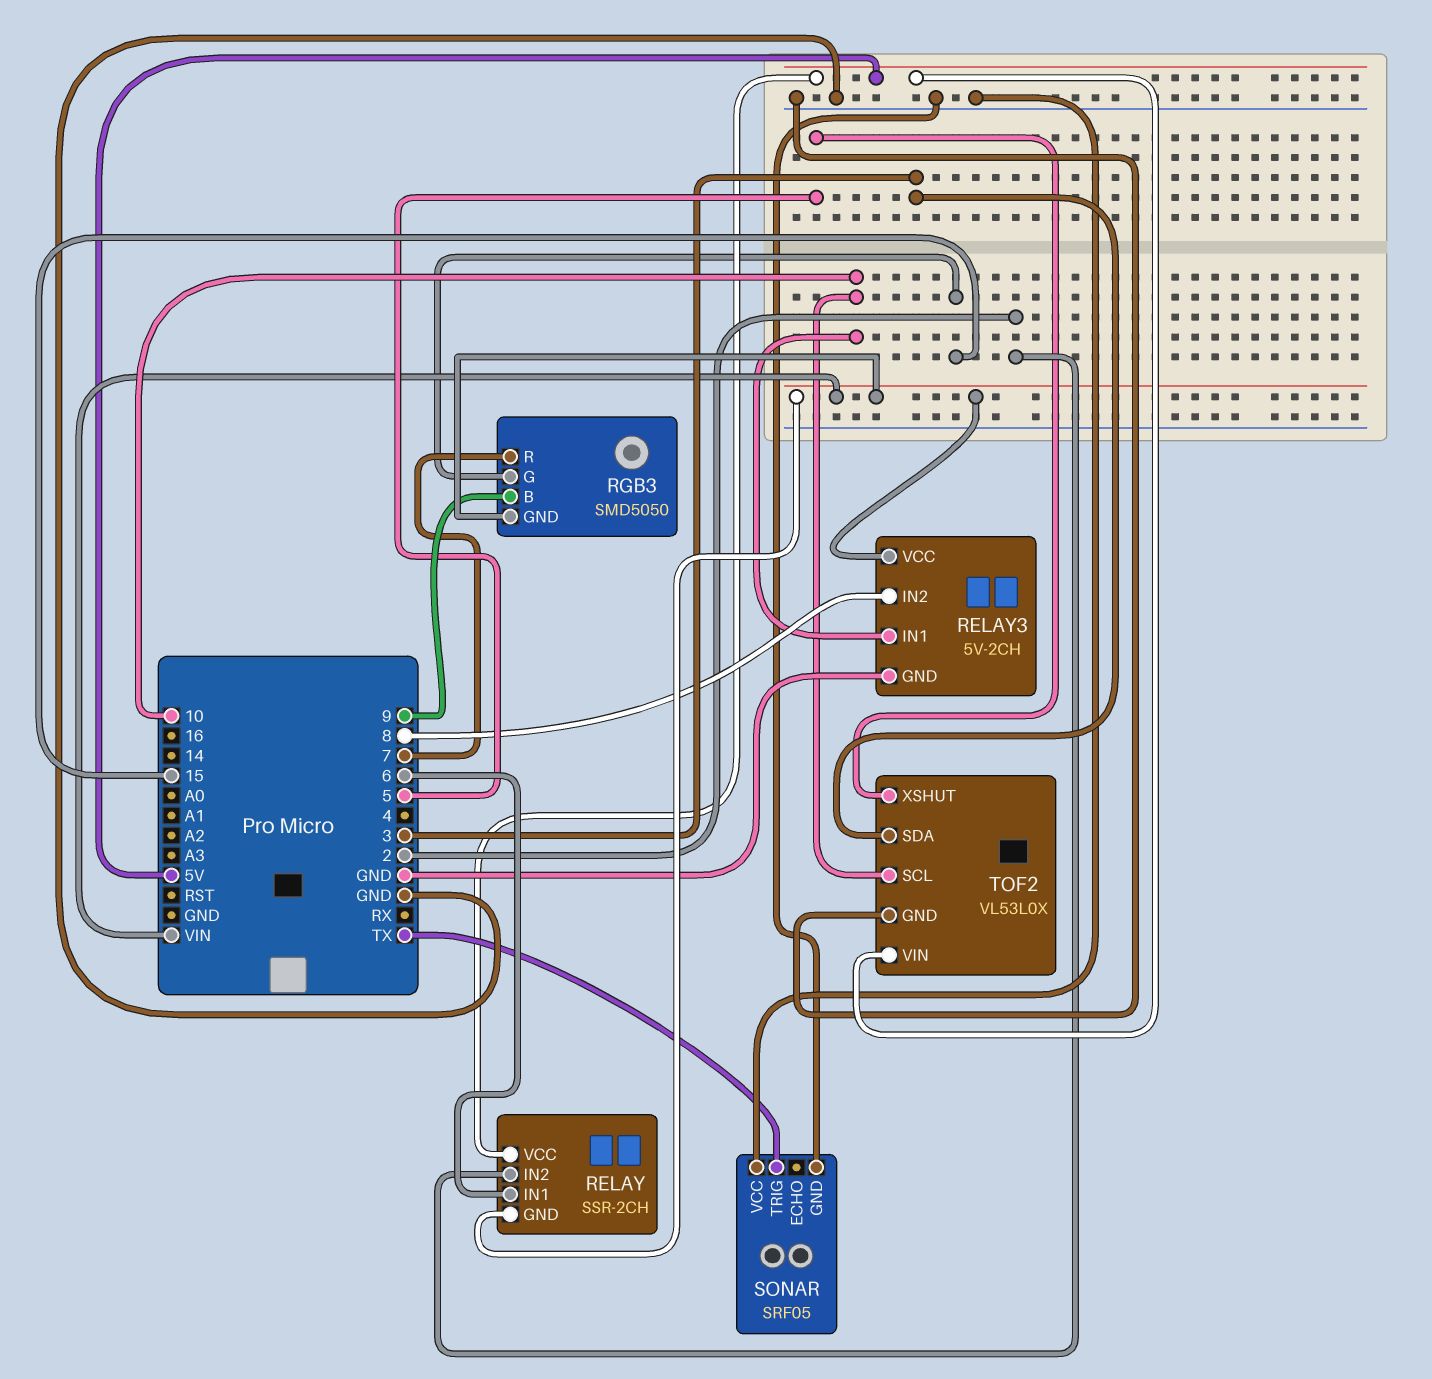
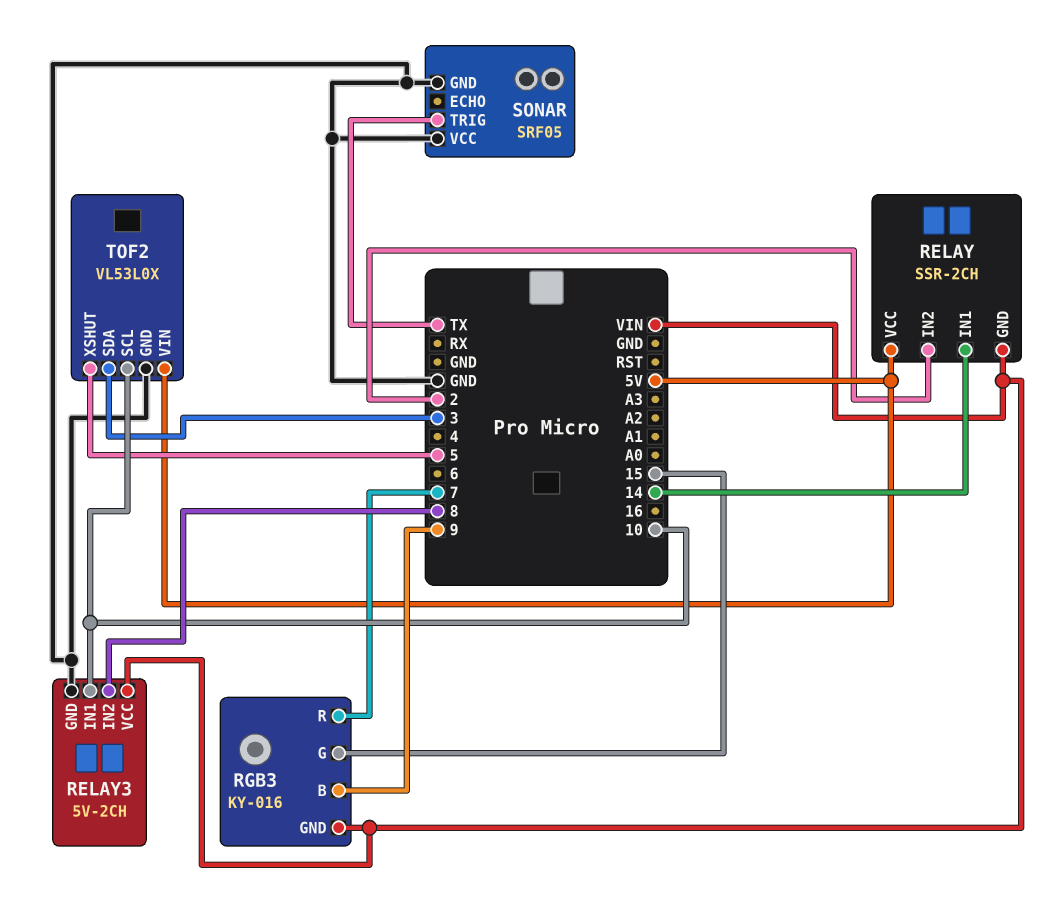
RELAY pin IN1: 6 -> 14
RGB3: SMD5050 -> KY-016

